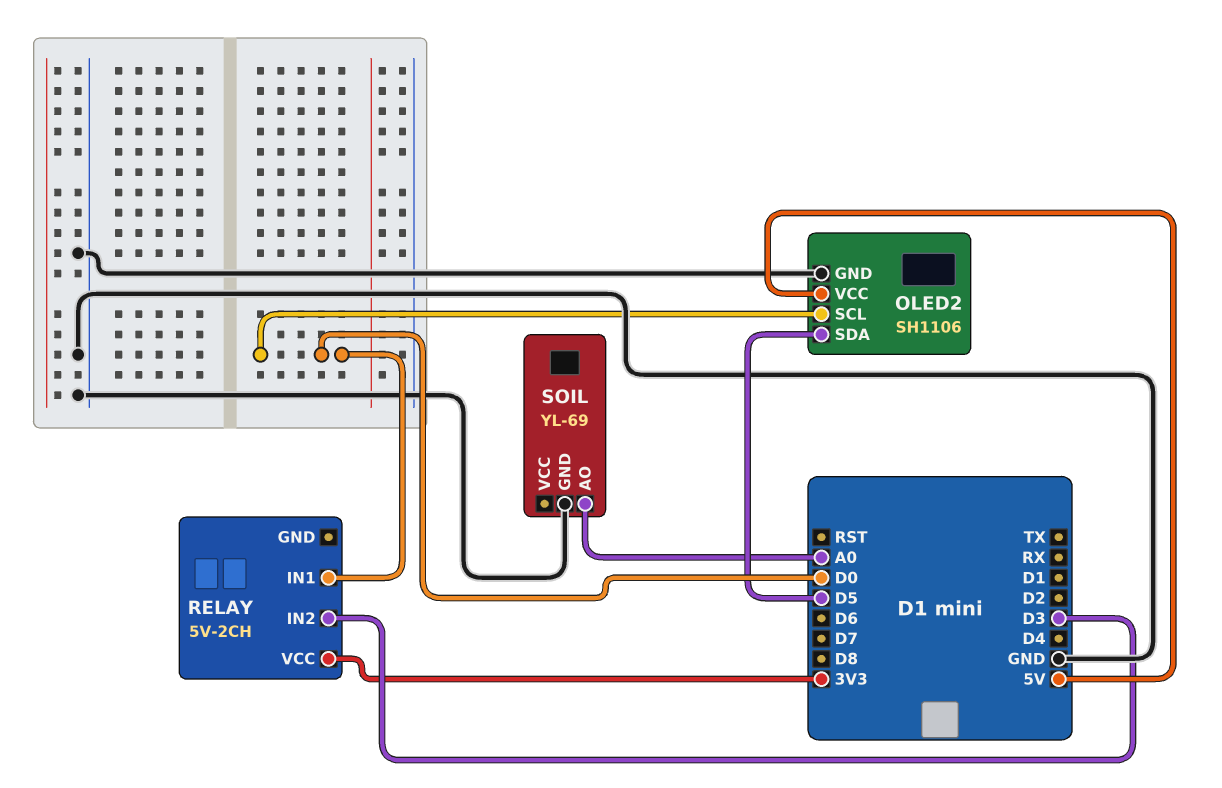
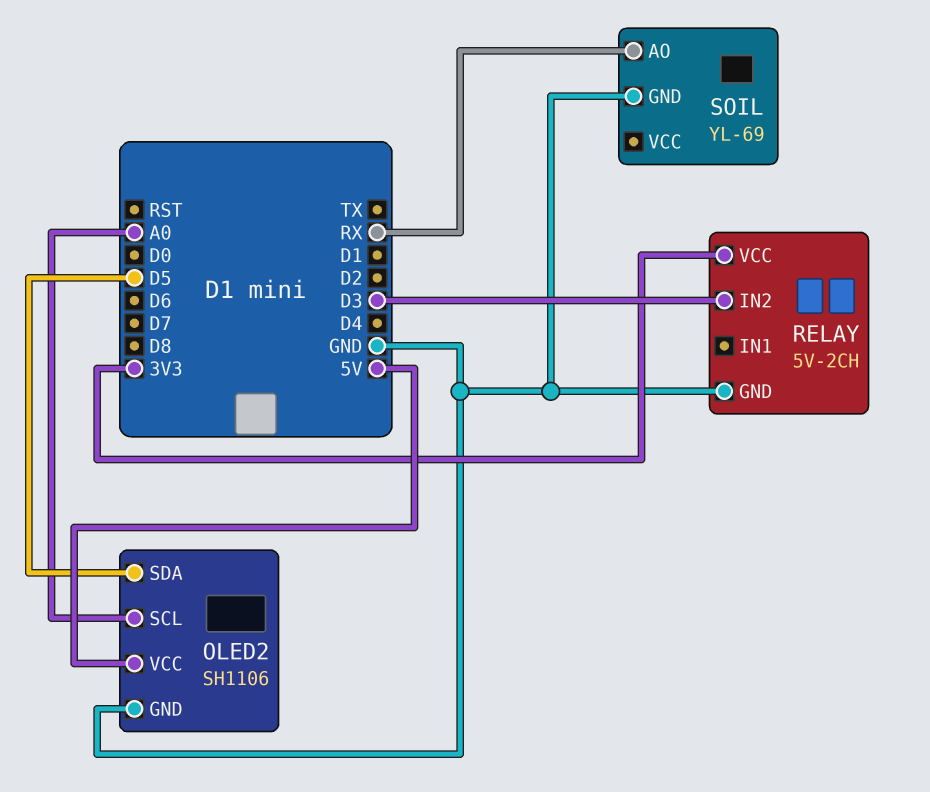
OLED2 pin SCL: D0 -> A0
RELAY pin GND: none -> GND
RELAY pin IN1: D0 -> none
SOIL pin AO: A0 -> RX

